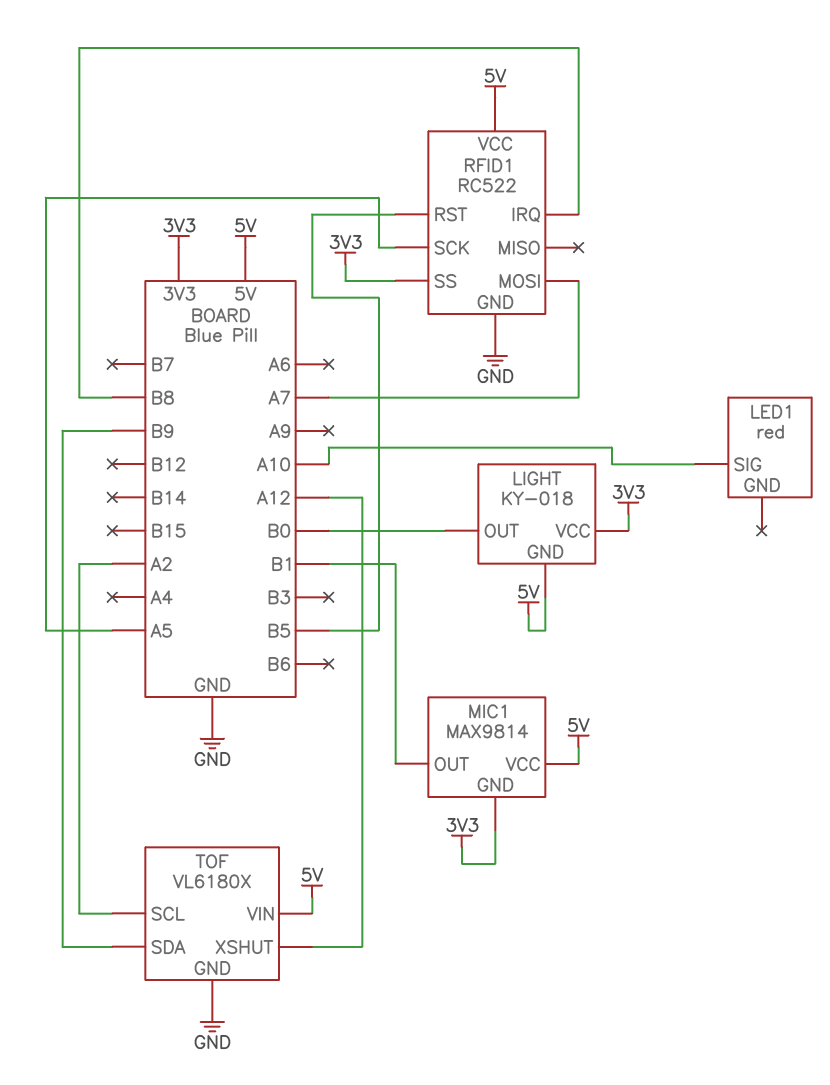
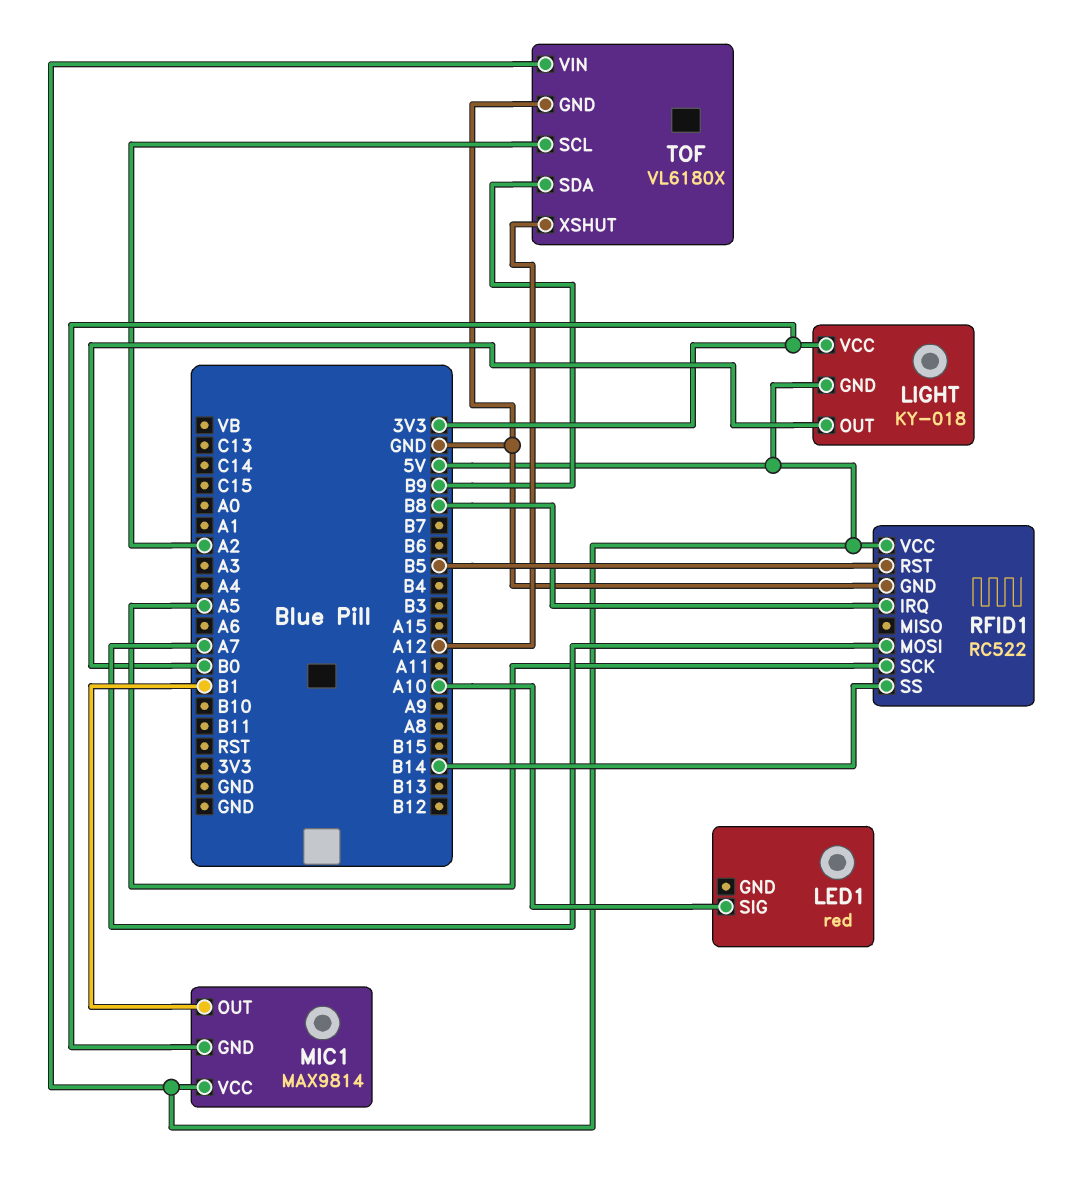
RFID1 pin SS: 3V3 -> B14

